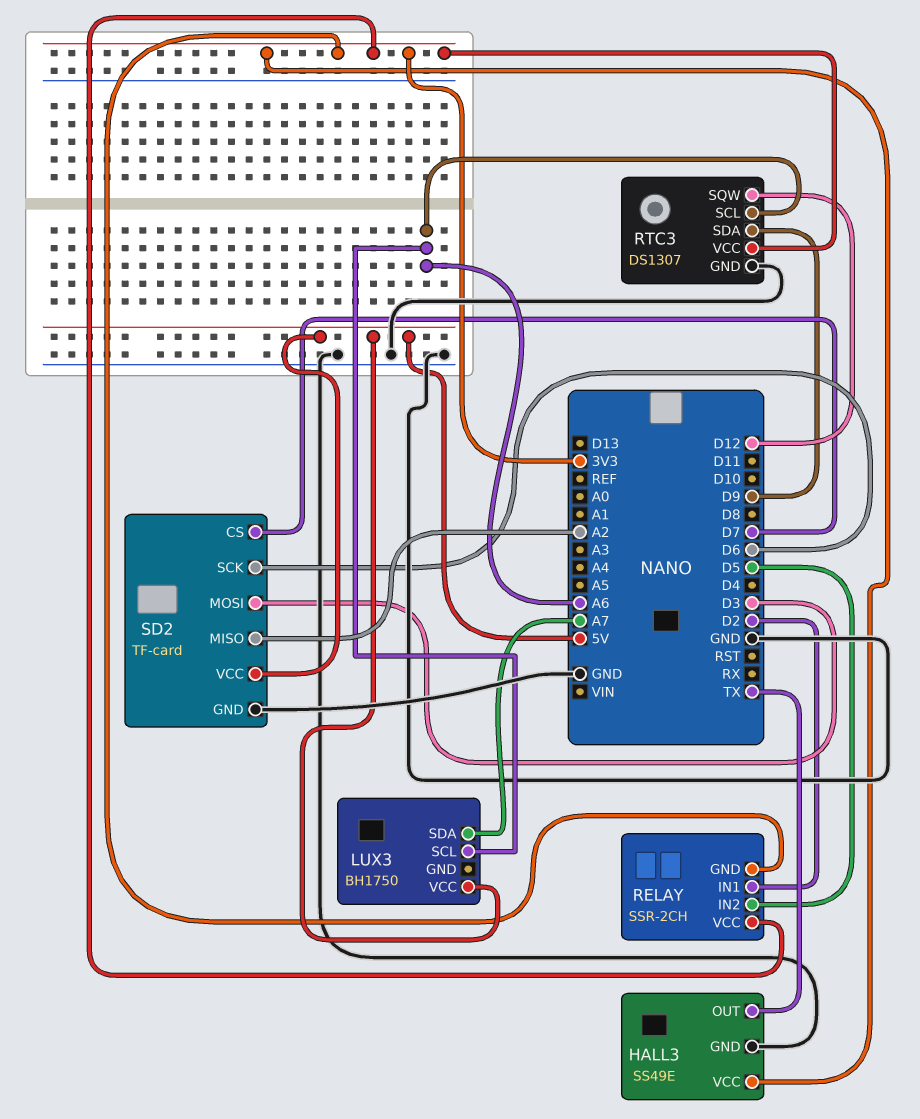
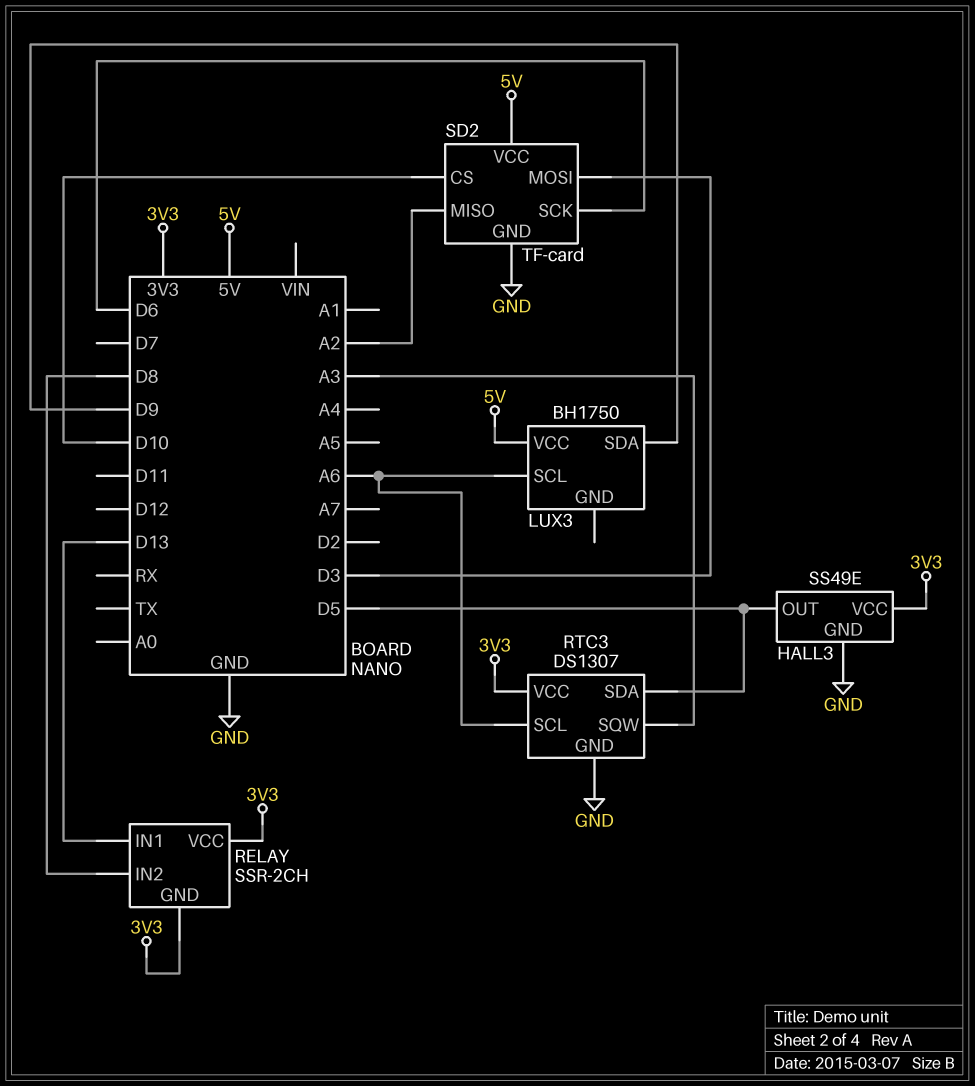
HALL3 pin OUT: TX -> D5
LUX3 pin SDA: A7 -> D9
RELAY pin IN1: D2 -> D13
RELAY pin IN2: D5 -> D8
RTC3 pin SDA: D9 -> D5
RTC3 pin SQW: D12 -> A3
SD2 pin CS: D7 -> D10

